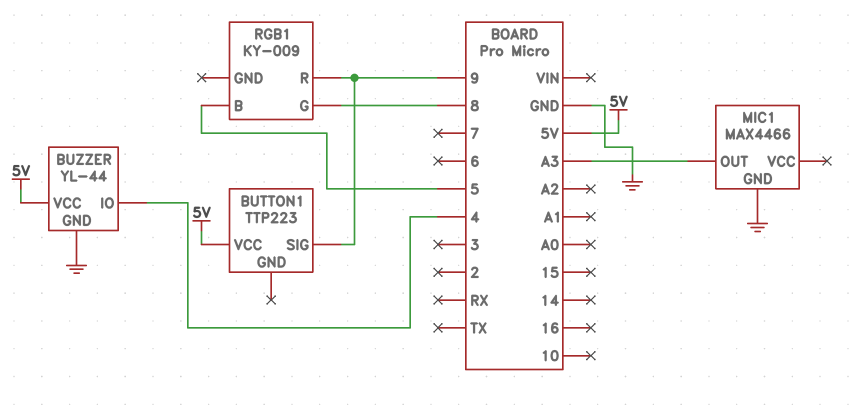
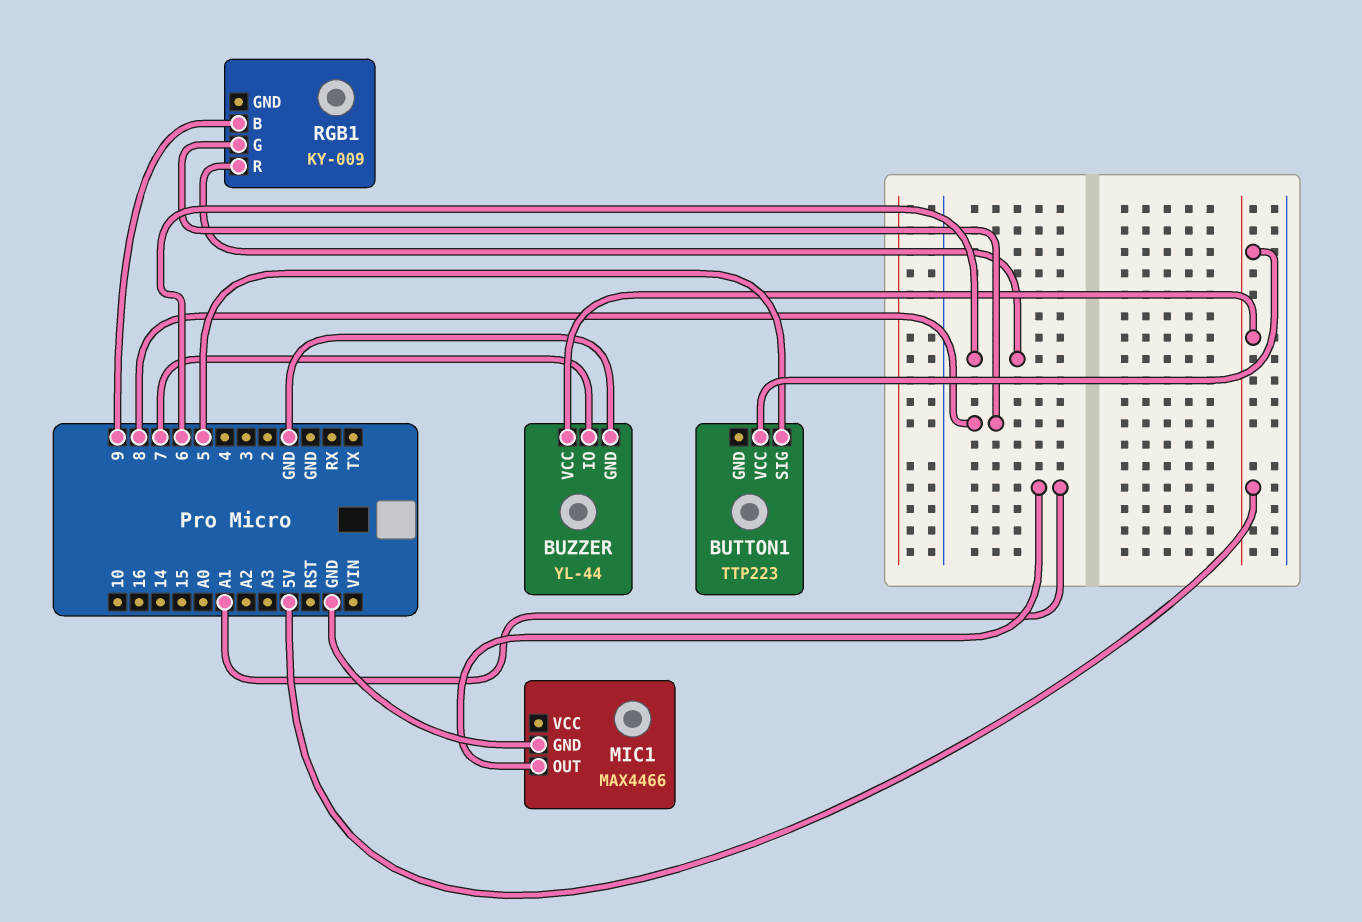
BUTTON1 pin SIG: 9 -> 5
BUZZER pin IO: 4 -> 7
MIC1 pin OUT: A3 -> A1
RGB1 pin B: 5 -> 9
RGB1 pin R: 9 -> 6

